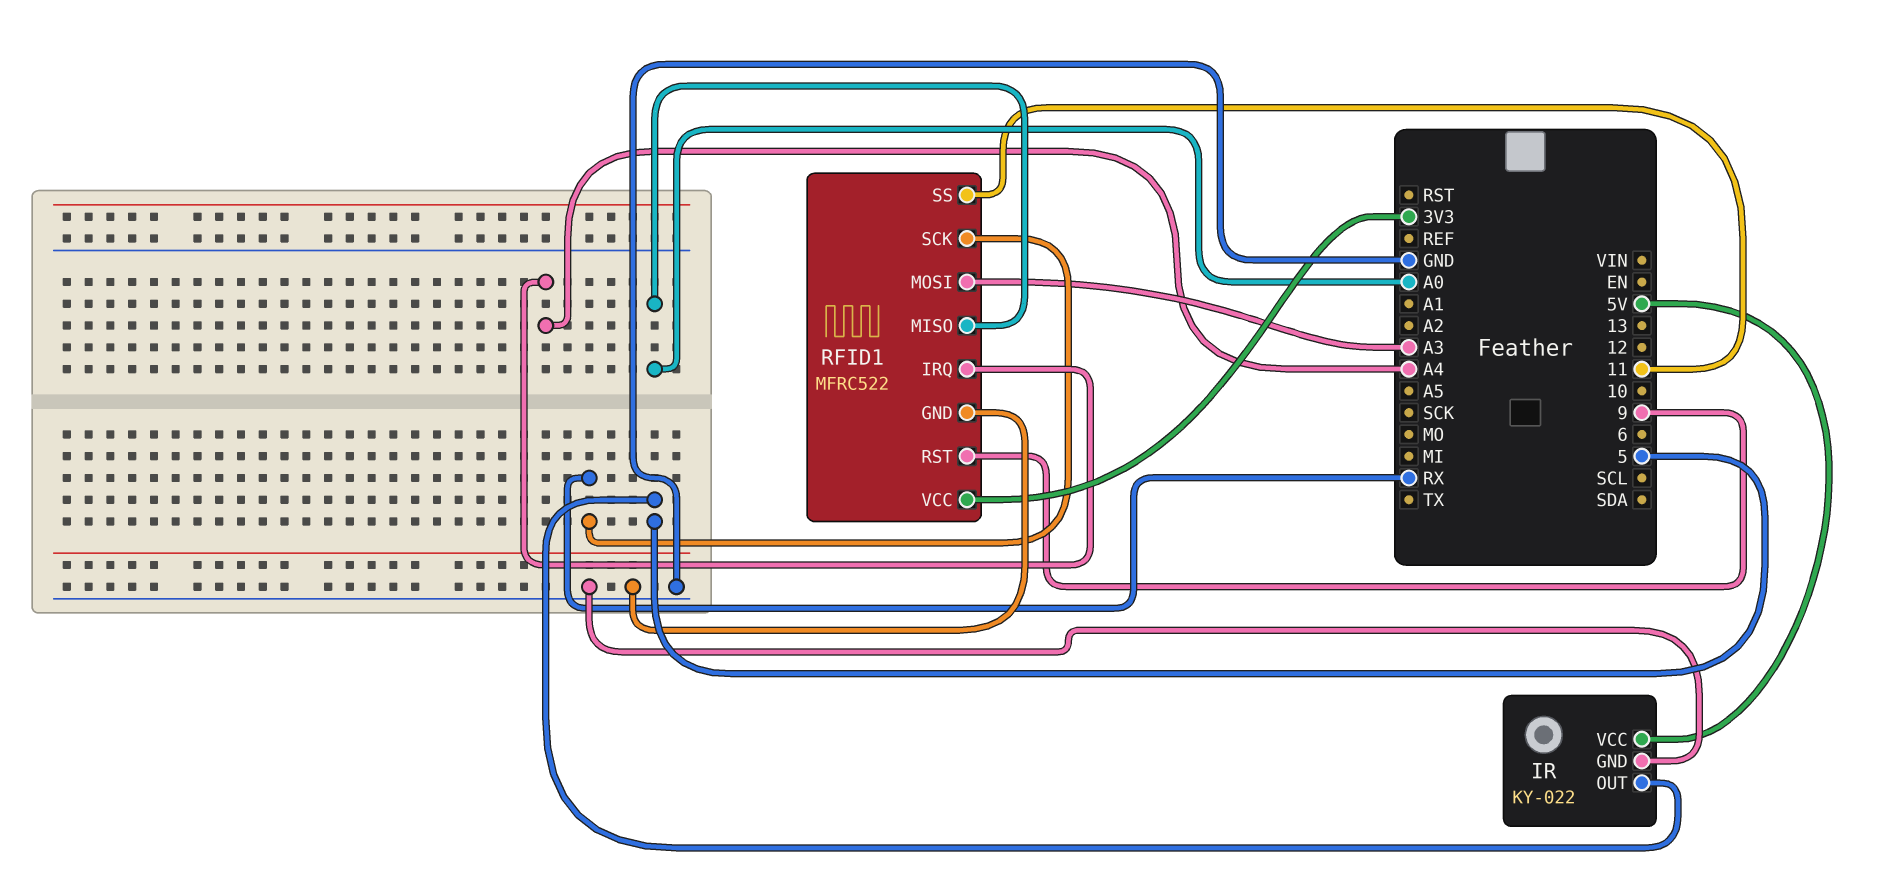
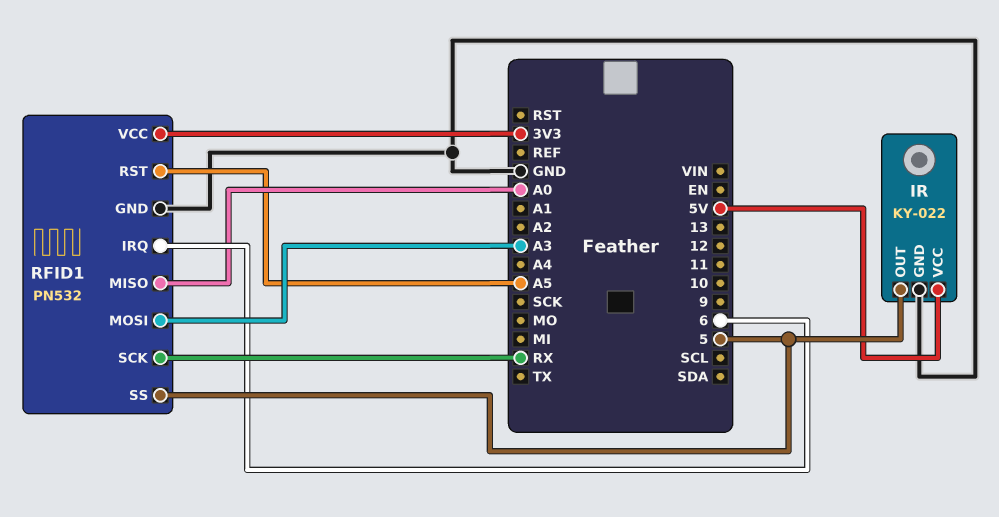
RFID1: MFRC522 -> PN532
RFID1 pin IRQ: A4 -> 6
RFID1 pin RST: 9 -> A5
RFID1 pin SS: 11 -> 5

